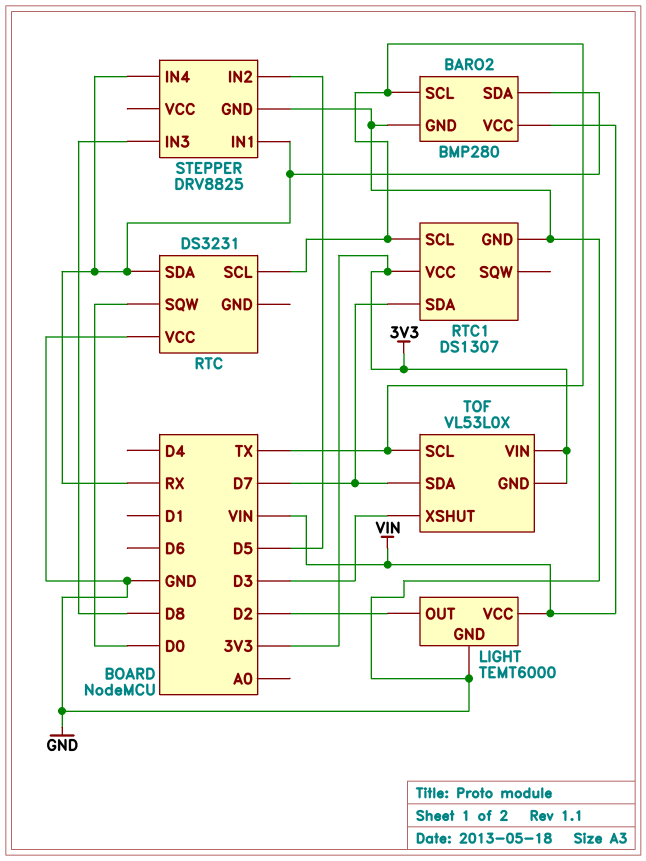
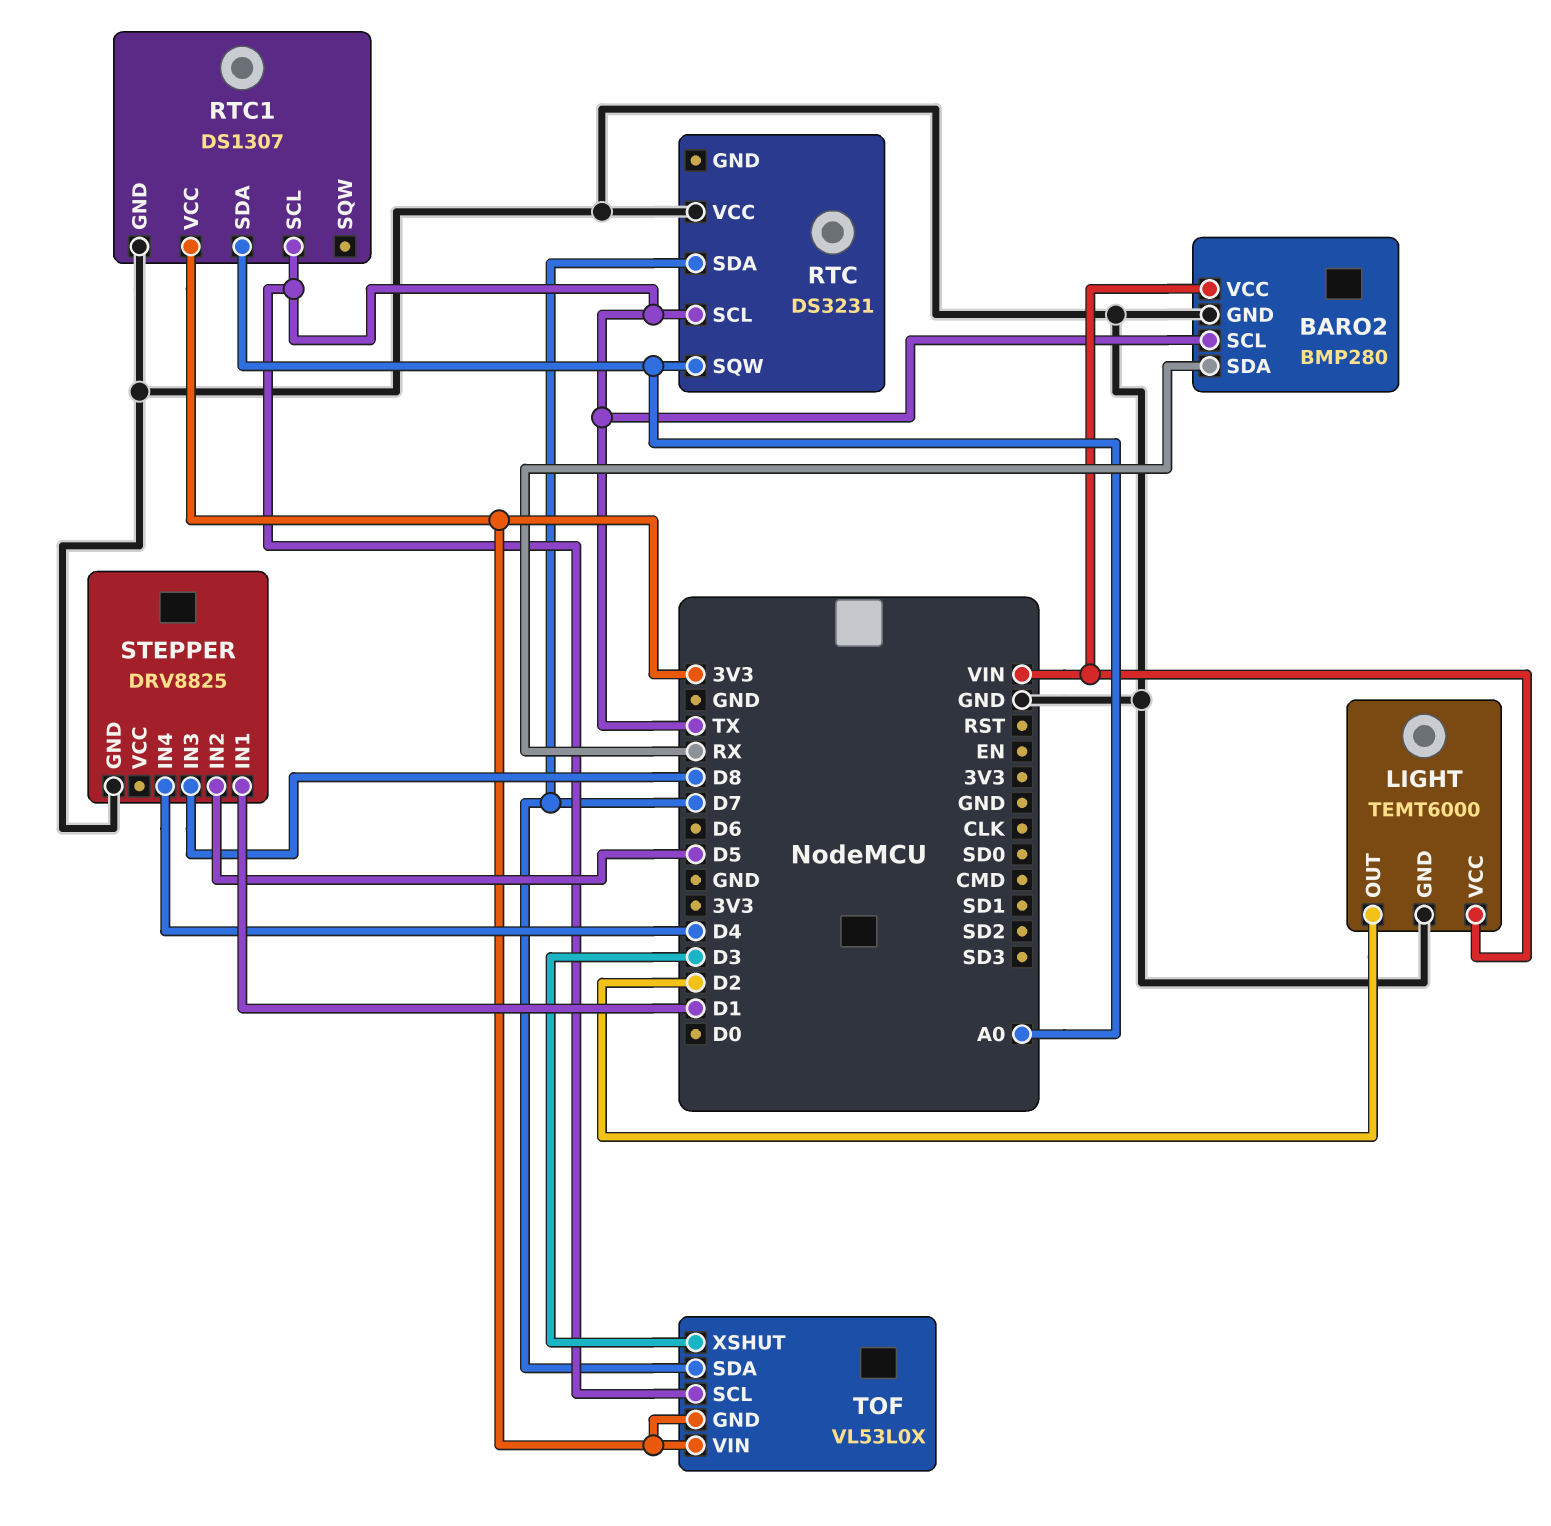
RTC pin SDA: RX -> D7
RTC pin SQW: D0 -> A0
RTC1 pin SDA: D7 -> A0
STEPPER pin IN1: RX -> D1
STEPPER pin IN4: RX -> D4

